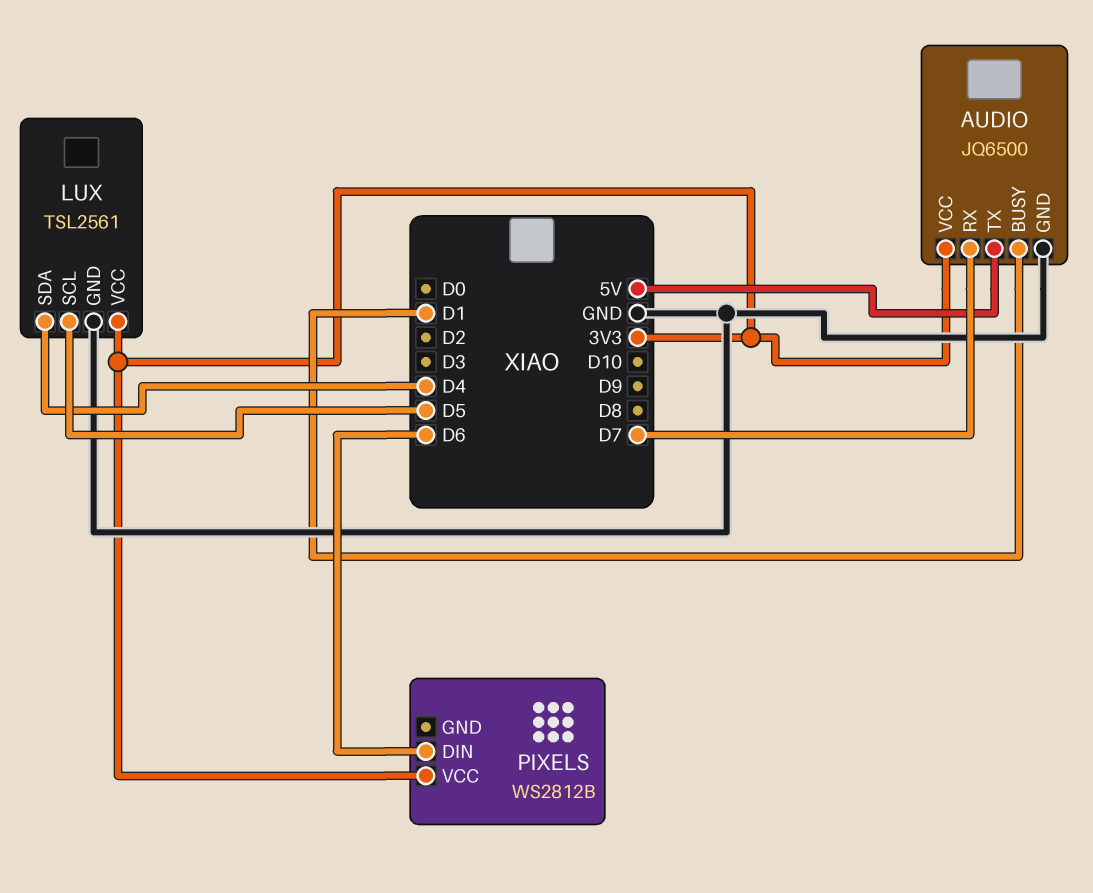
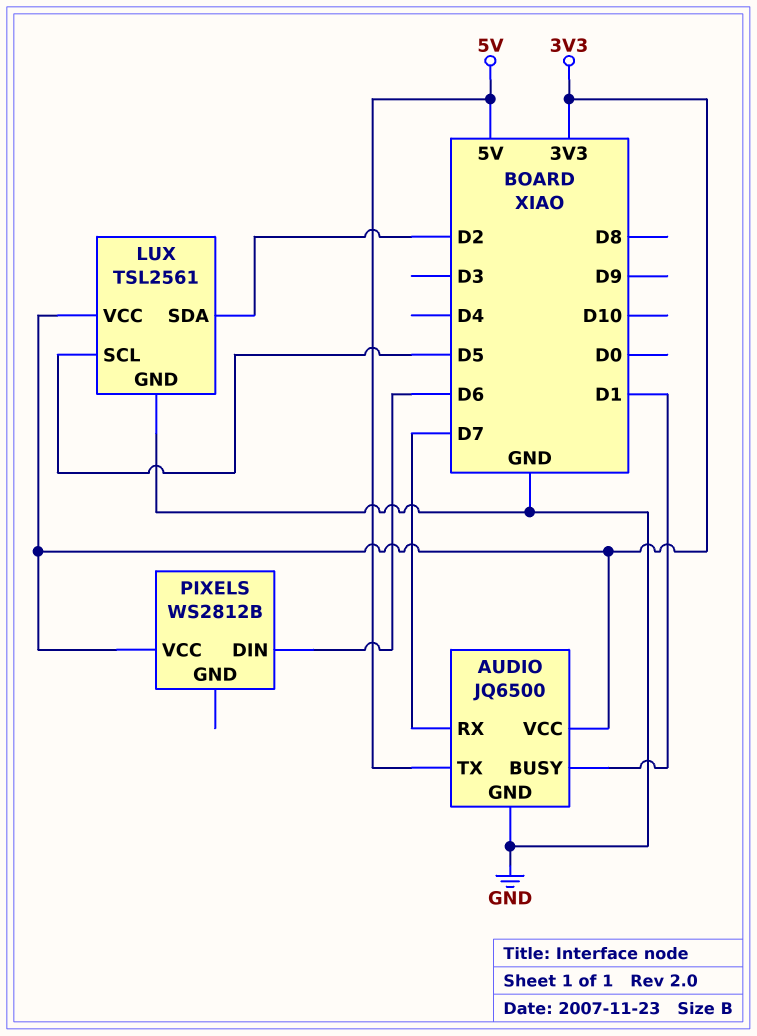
LUX pin SDA: D4 -> D2

